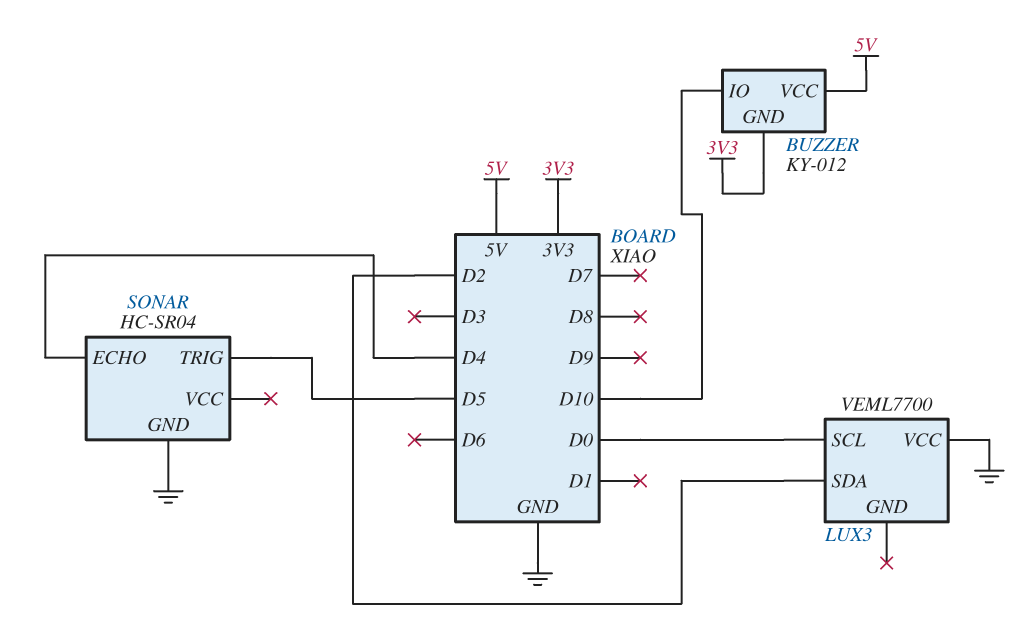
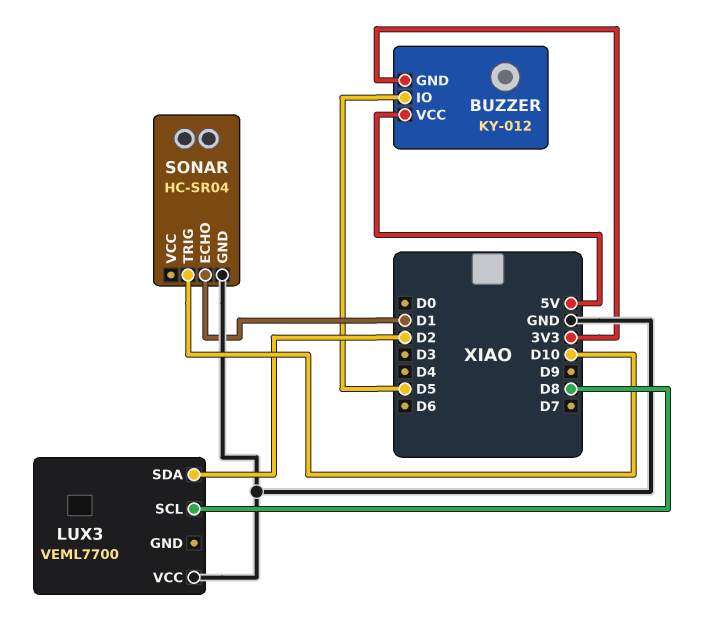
BUZZER pin IO: D10 -> D5
LUX3 pin SCL: D0 -> D8
SONAR pin ECHO: D4 -> D1
SONAR pin TRIG: D5 -> D10

